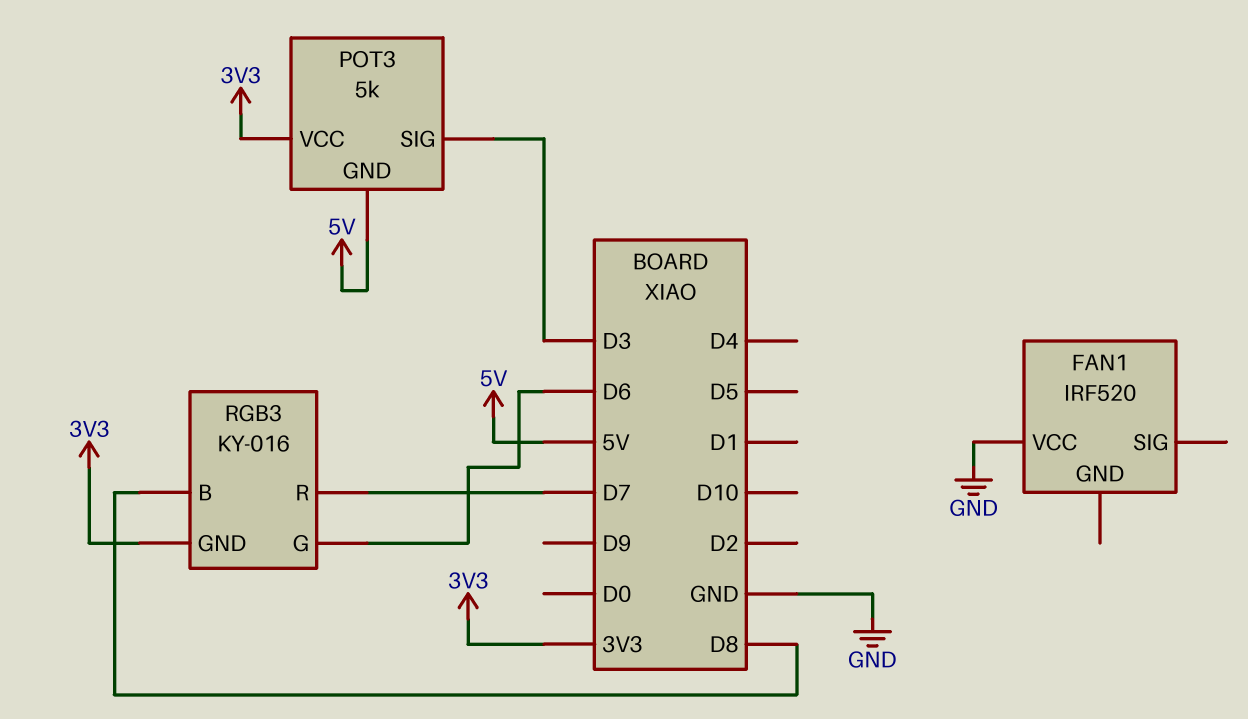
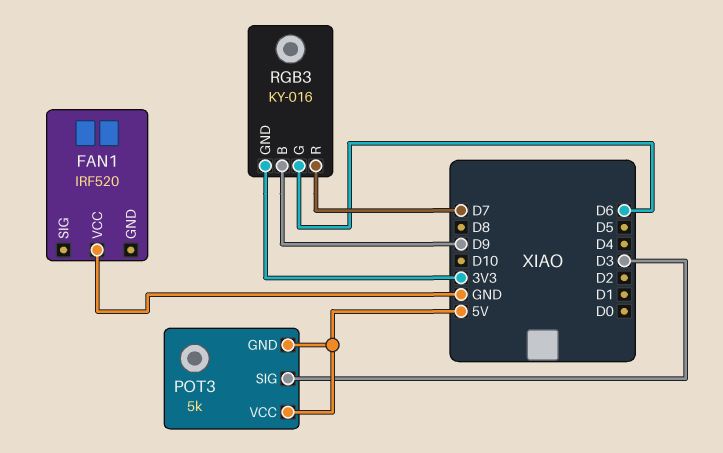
POT3 pin VCC: 3V3 -> 5V
RGB3 pin B: D8 -> D9

